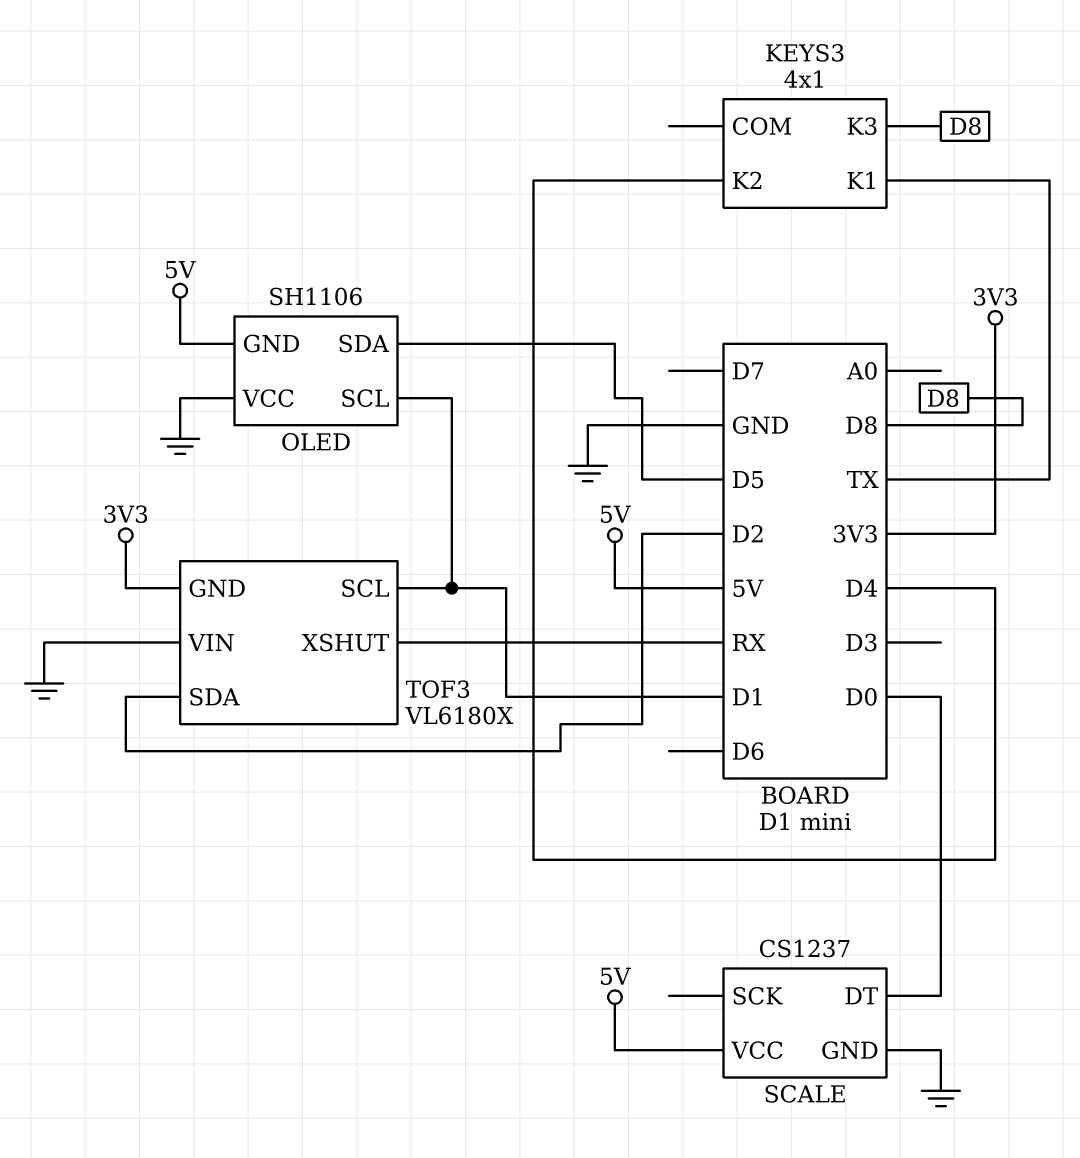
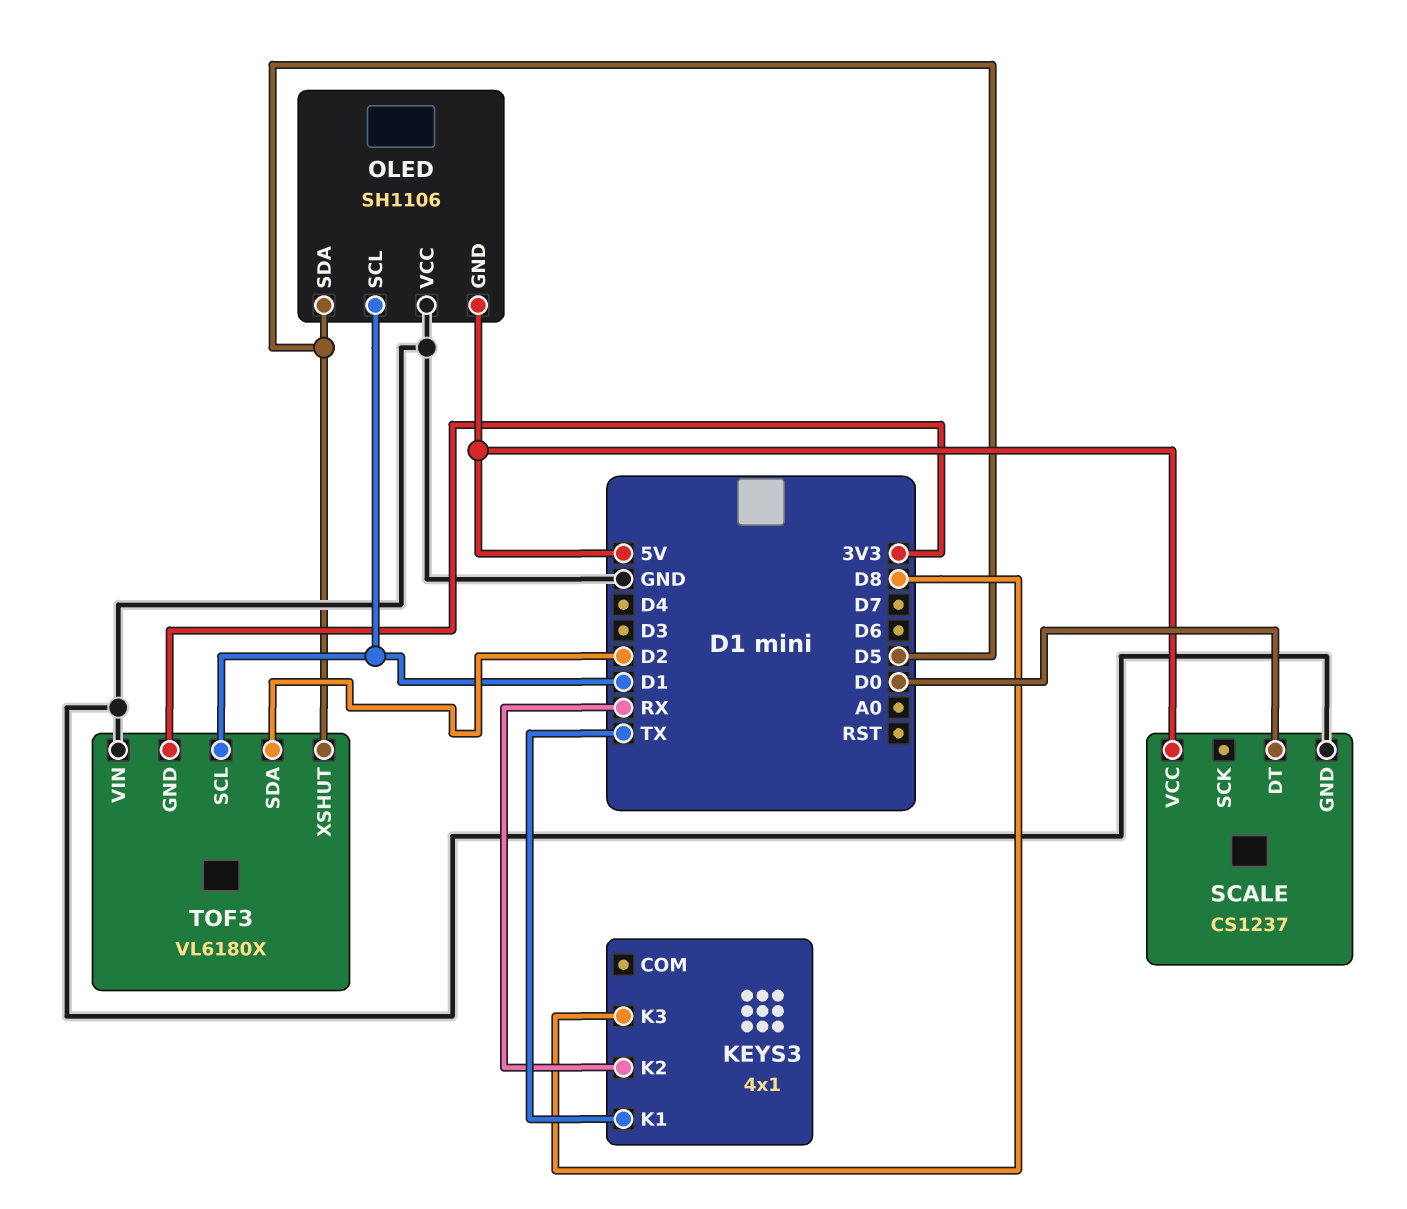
KEYS3 pin K2: D4 -> RX
TOF3 pin XSHUT: RX -> D5

